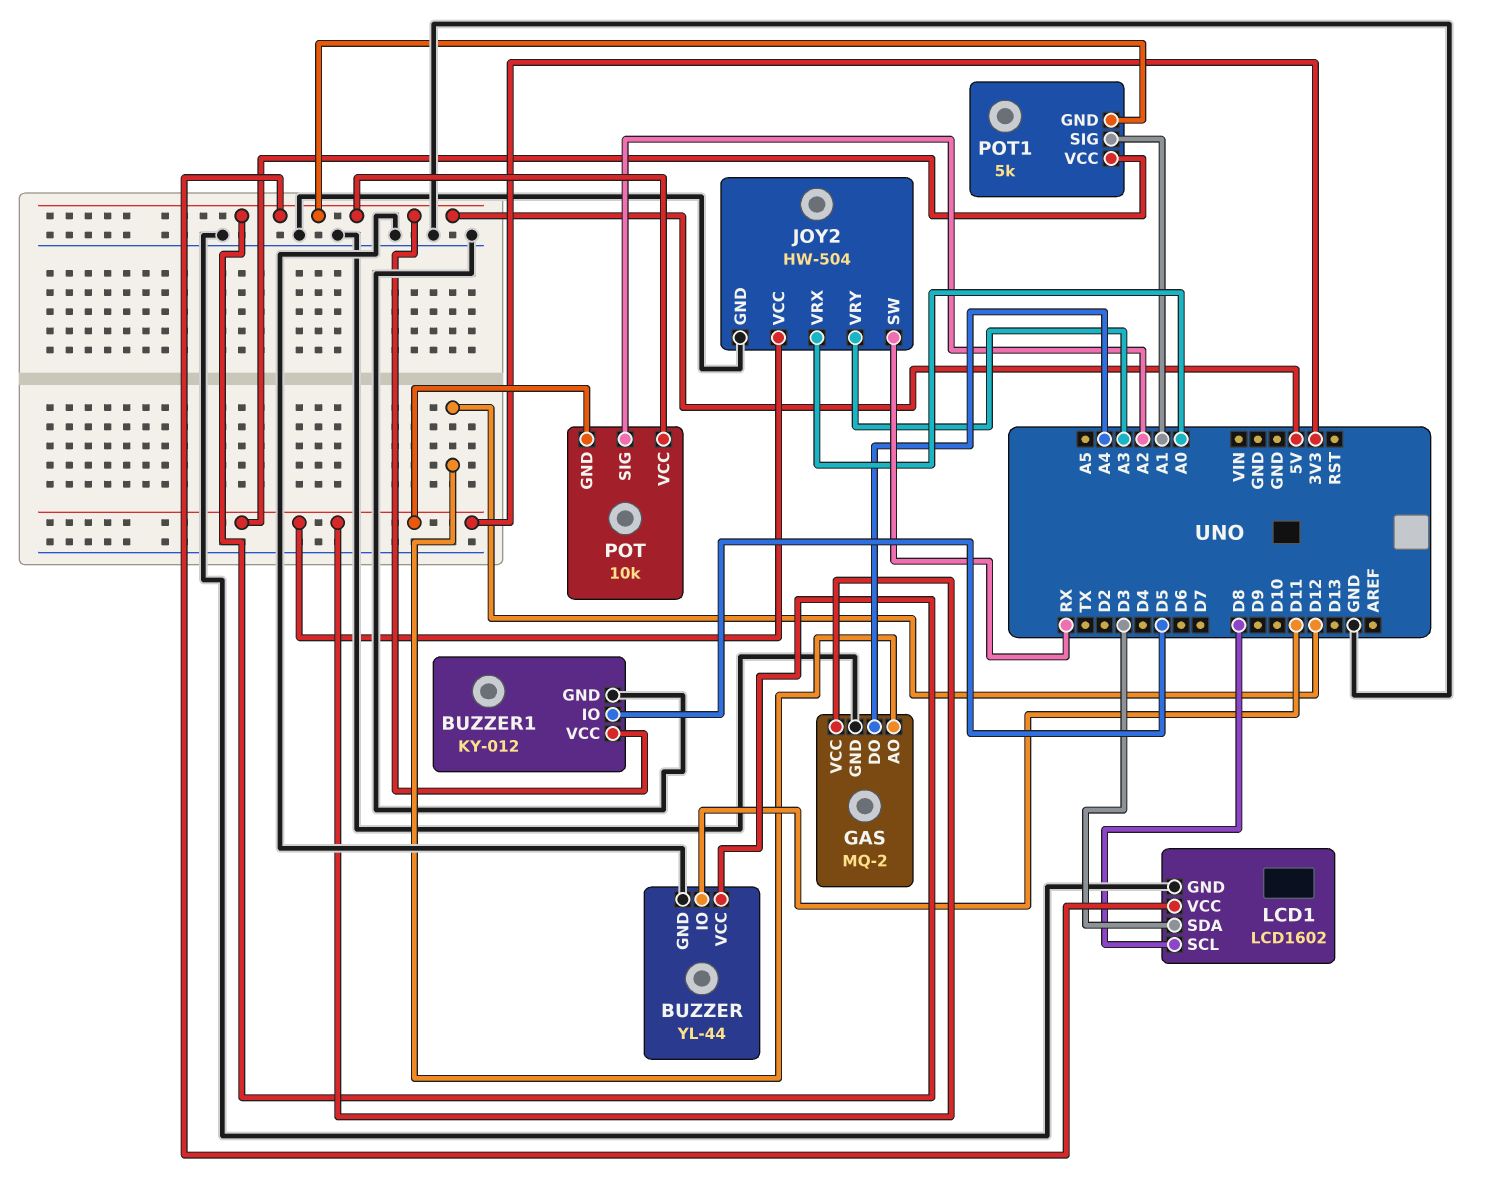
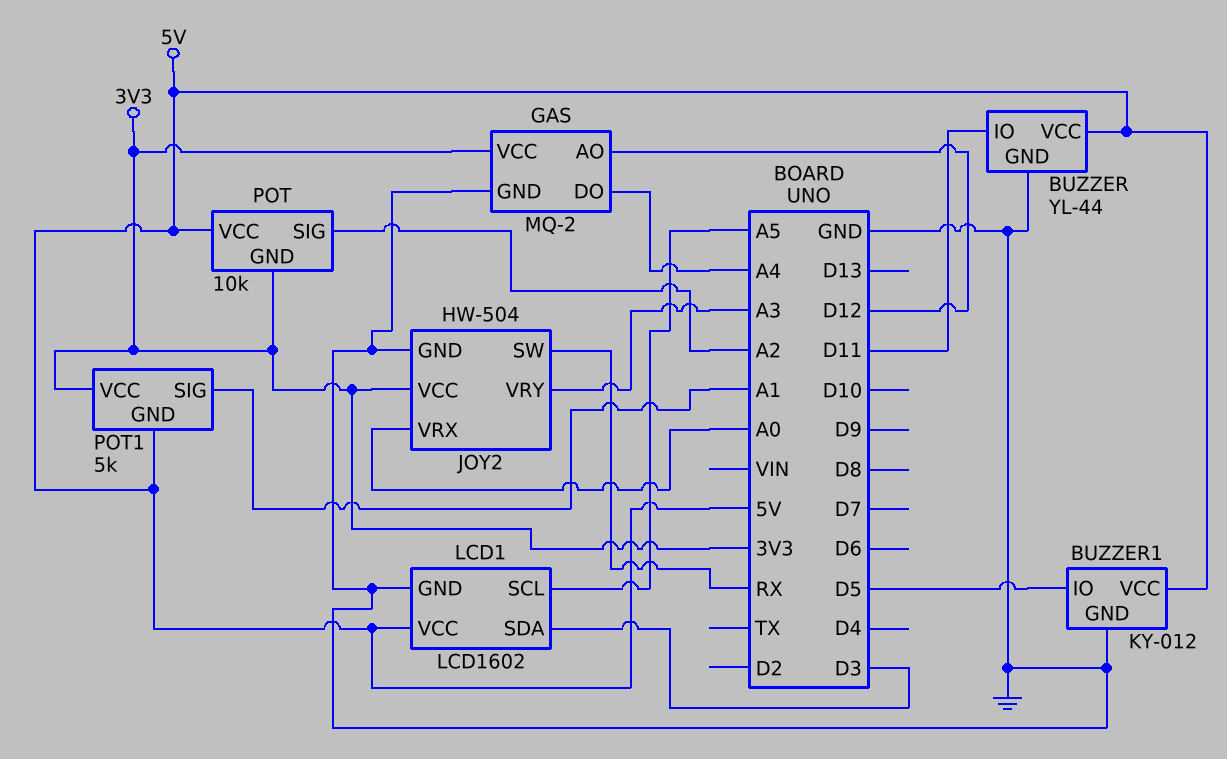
LCD1 pin SCL: D8 -> A5

